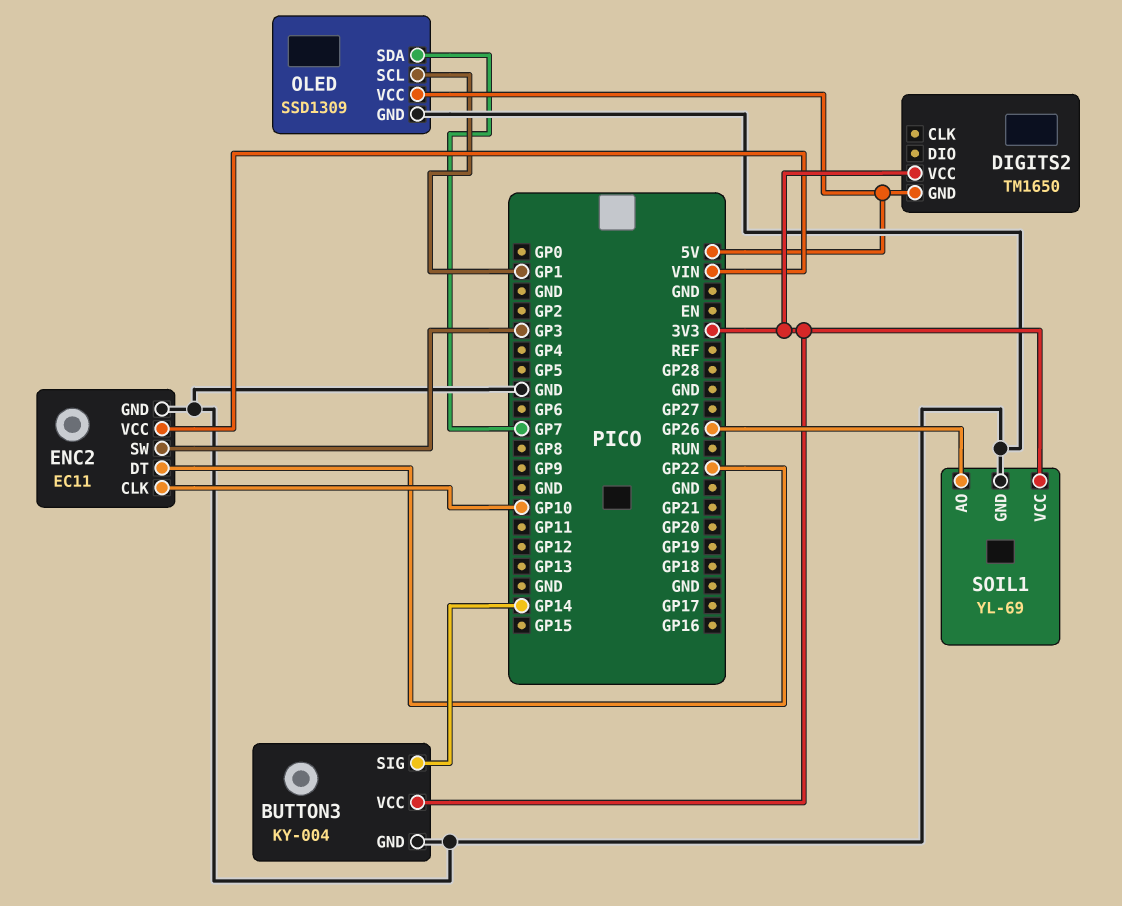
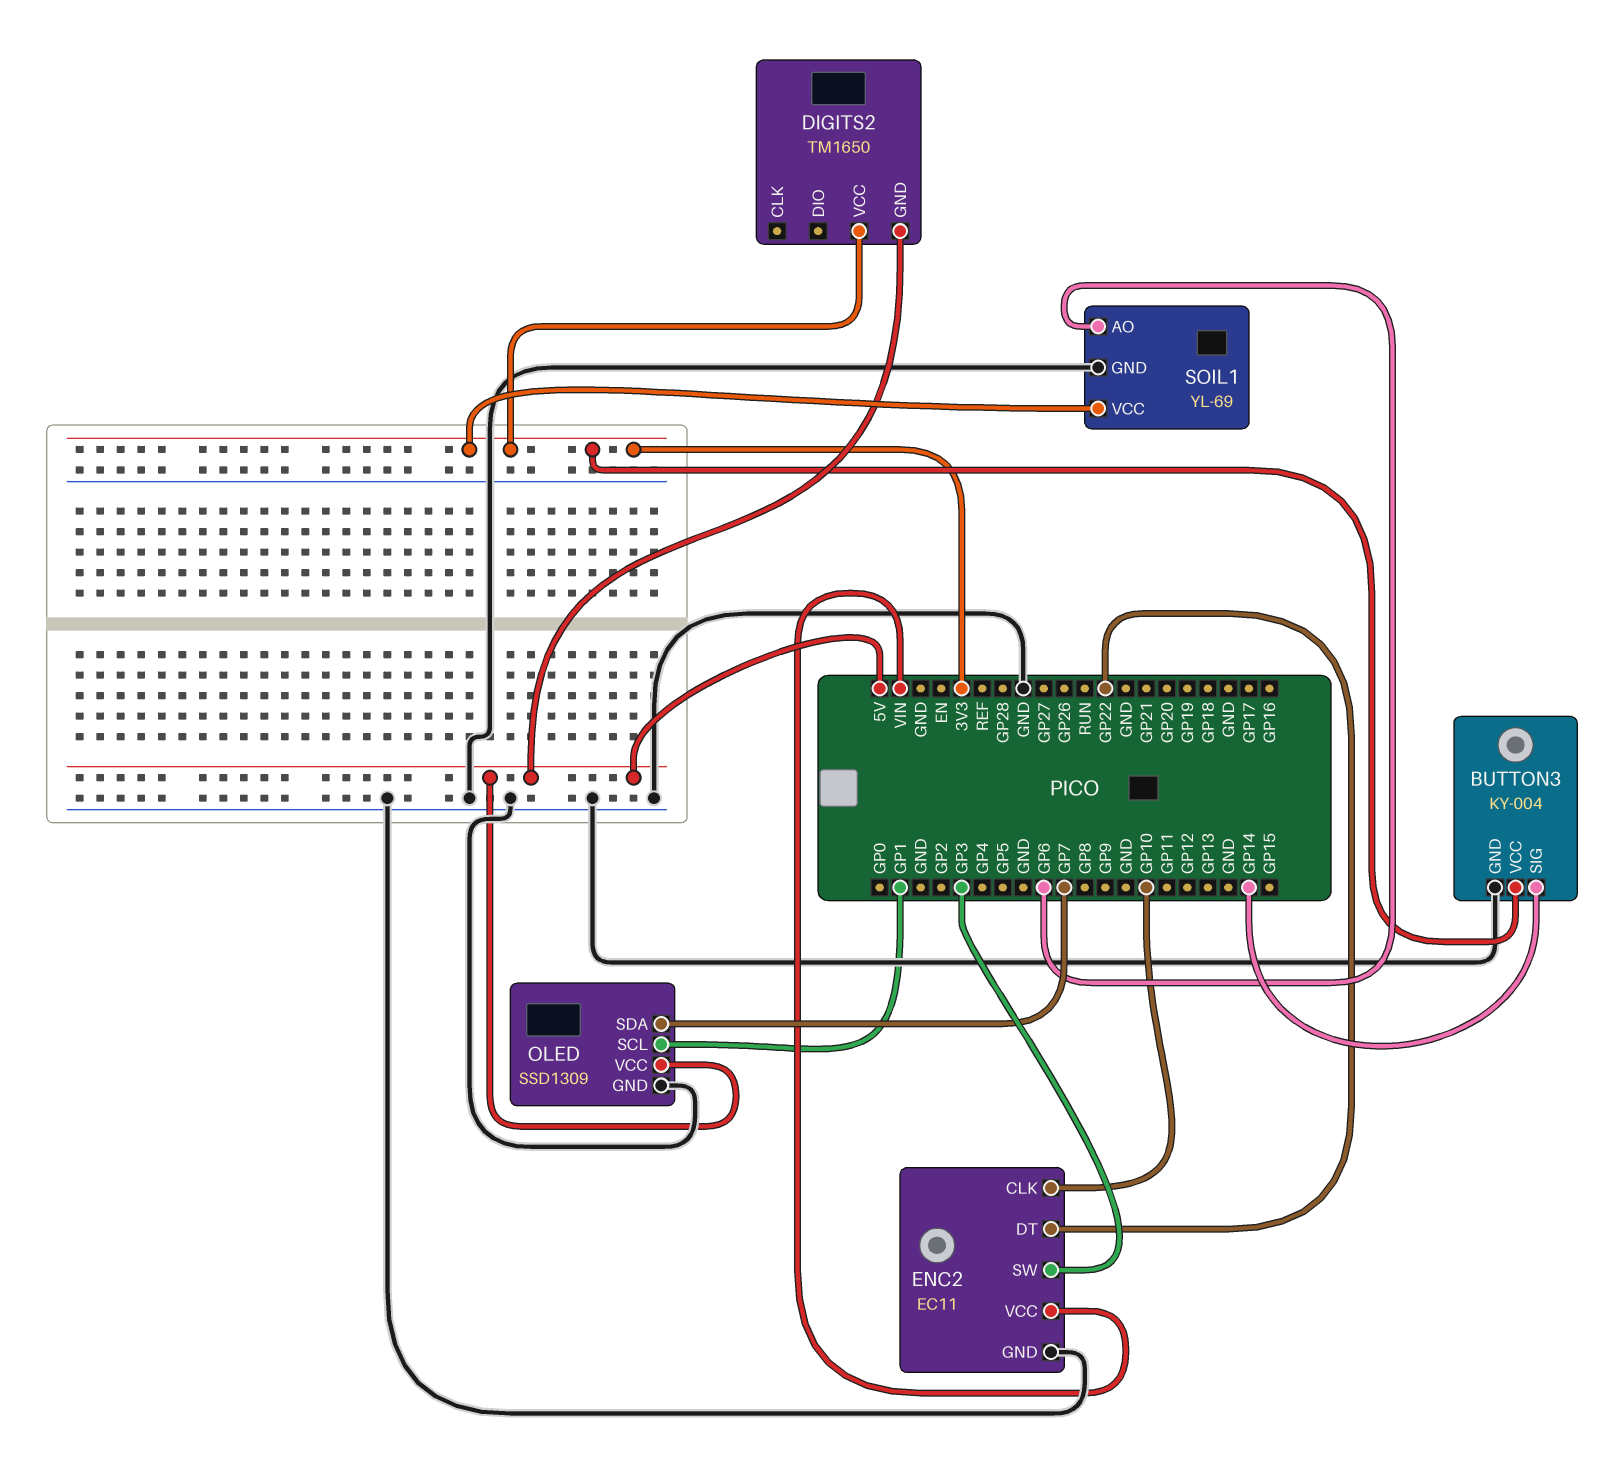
SOIL1 pin AO: GP26 -> GP6

